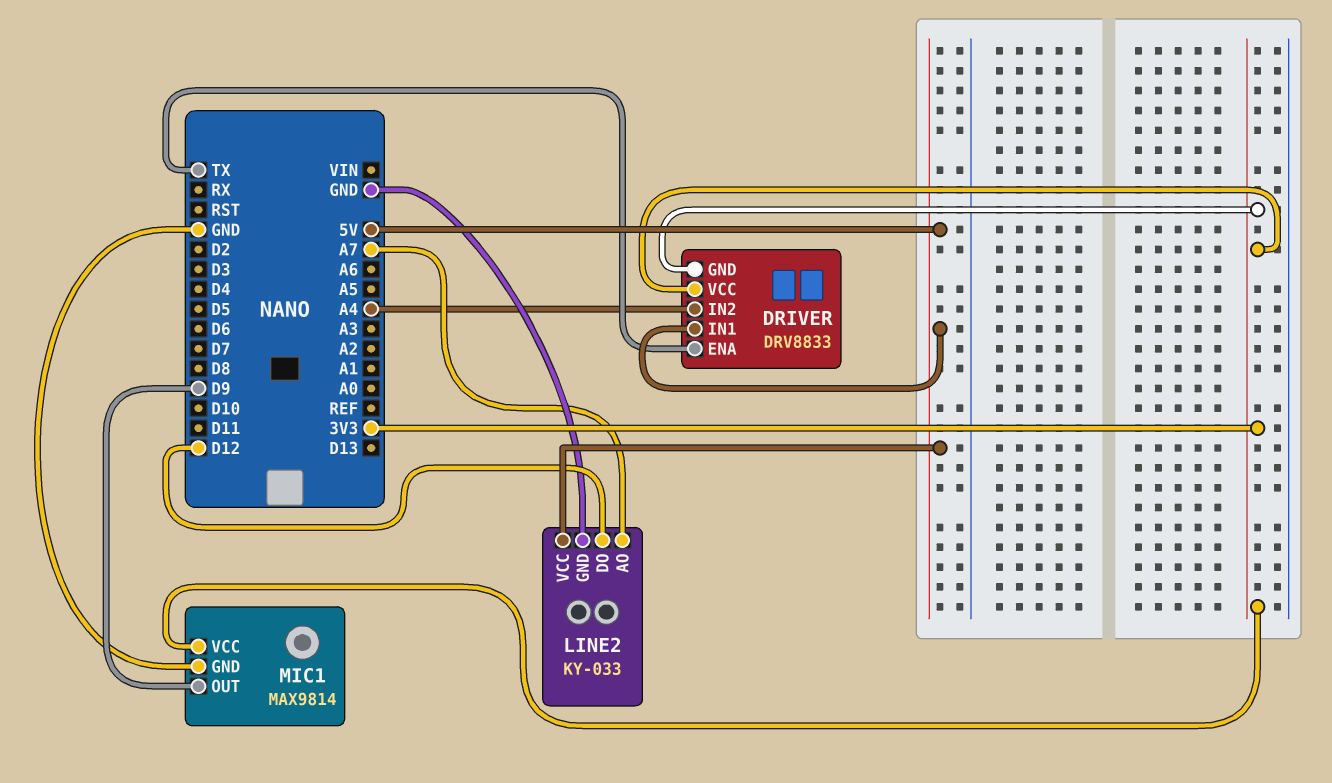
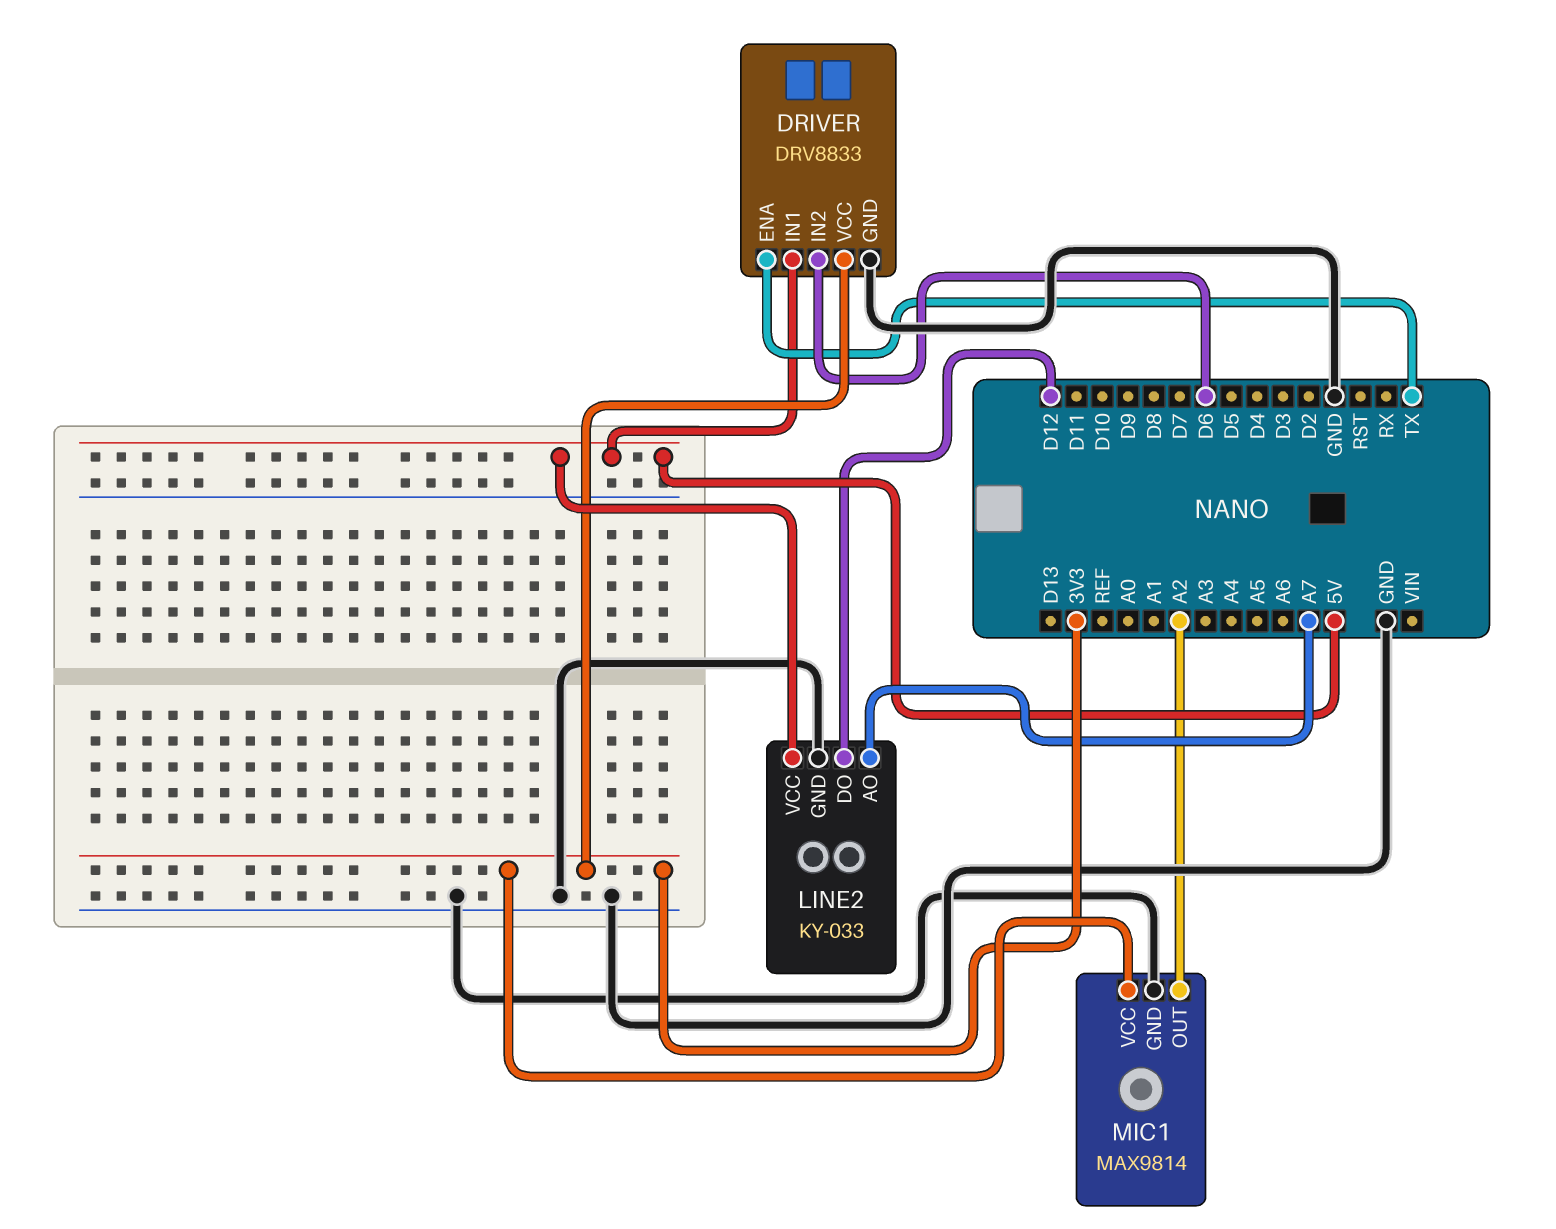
DRIVER pin GND: 3V3 -> GND
DRIVER pin IN2: A4 -> D6
MIC1 pin OUT: D9 -> A2

